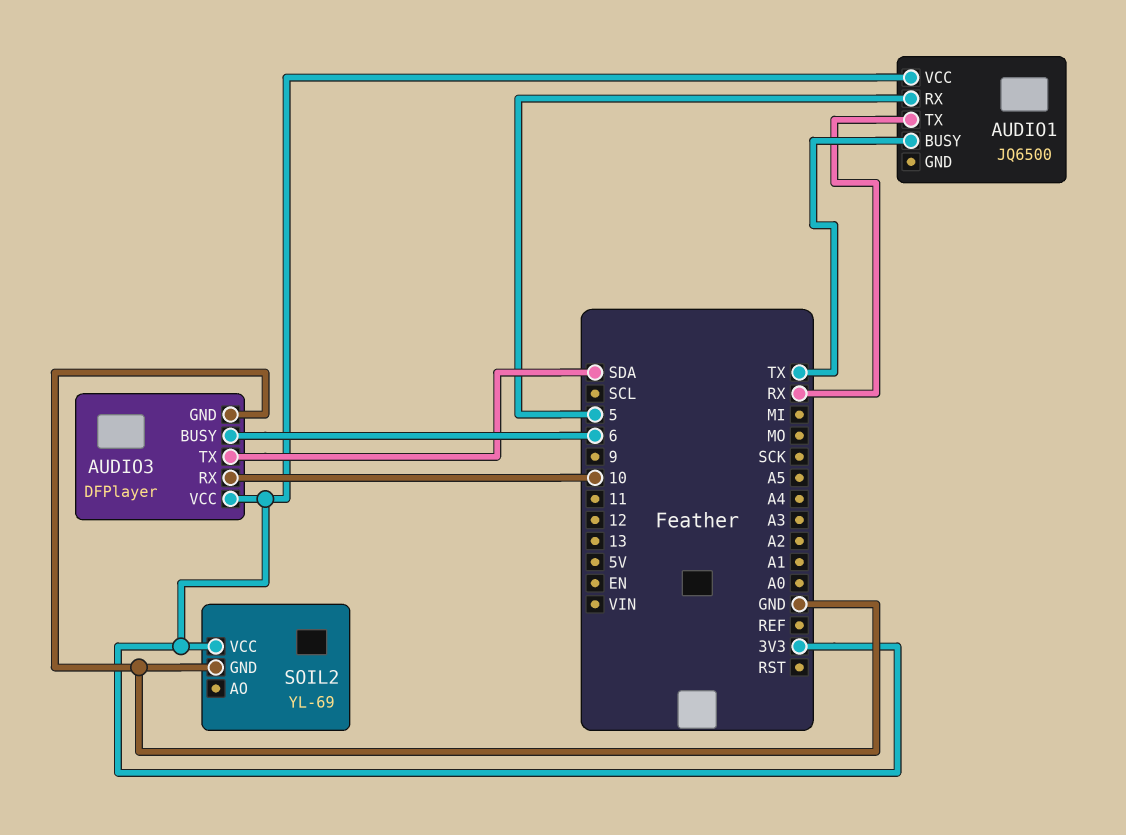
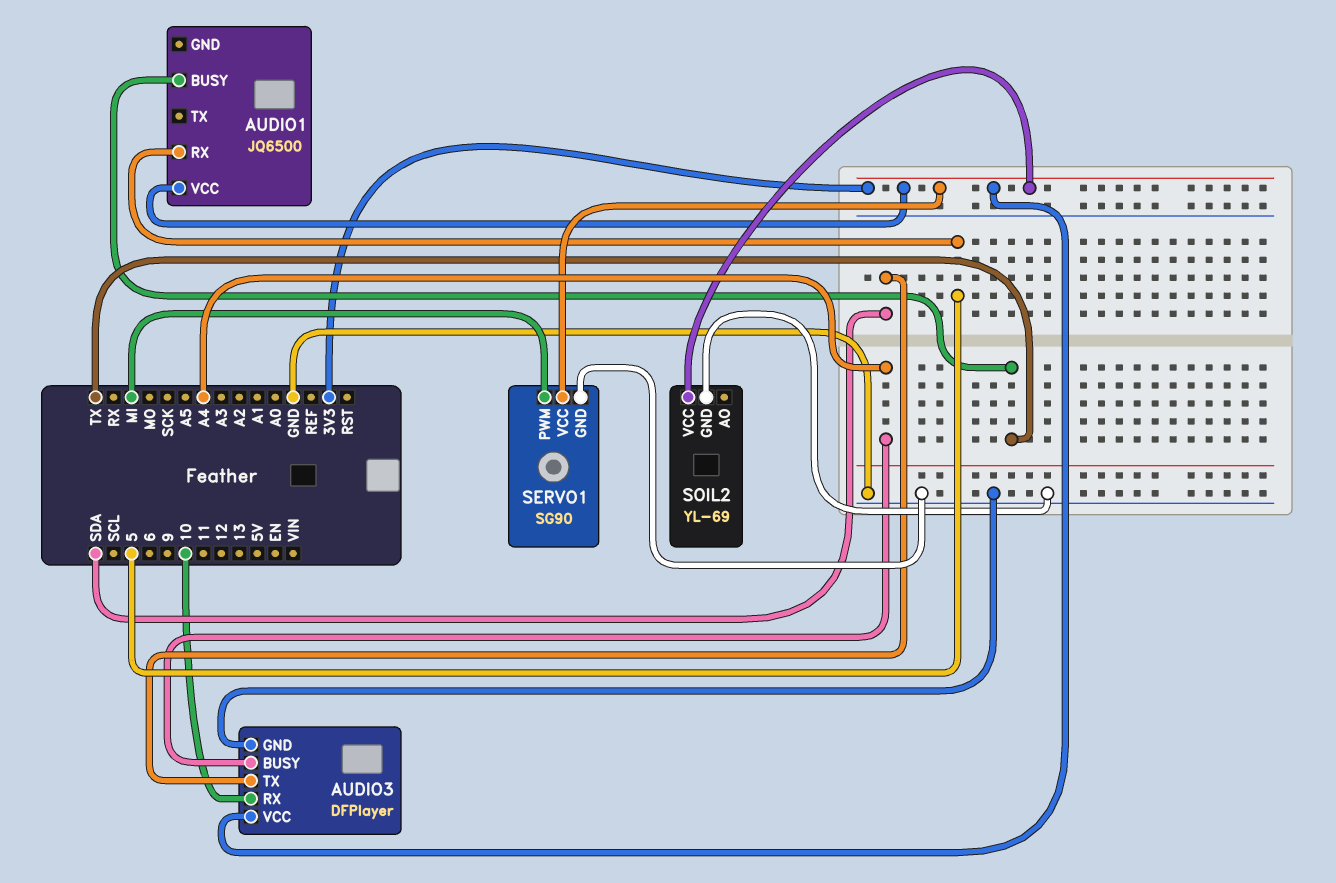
AUDIO1 pin TX: RX -> none
AUDIO3 pin BUSY: 6 -> A4
SERVO1: none -> SG90
SERVO1 pin GND: none -> GND
SERVO1 pin PWM: none -> MI
SERVO1 pin VCC: none -> 3V3

